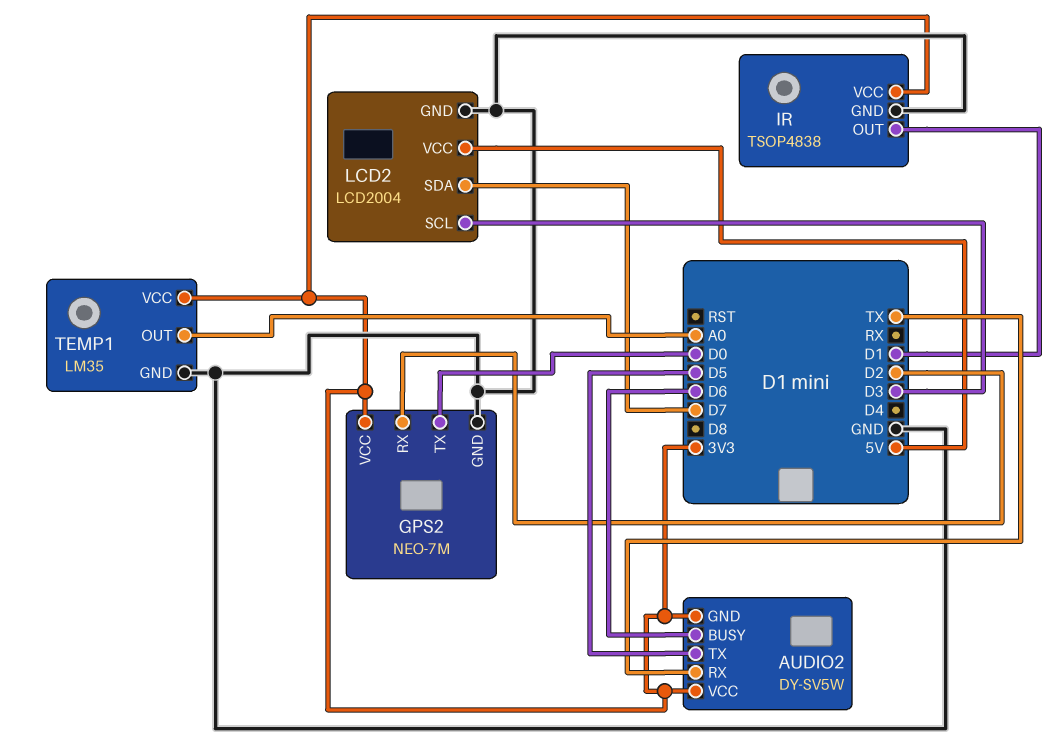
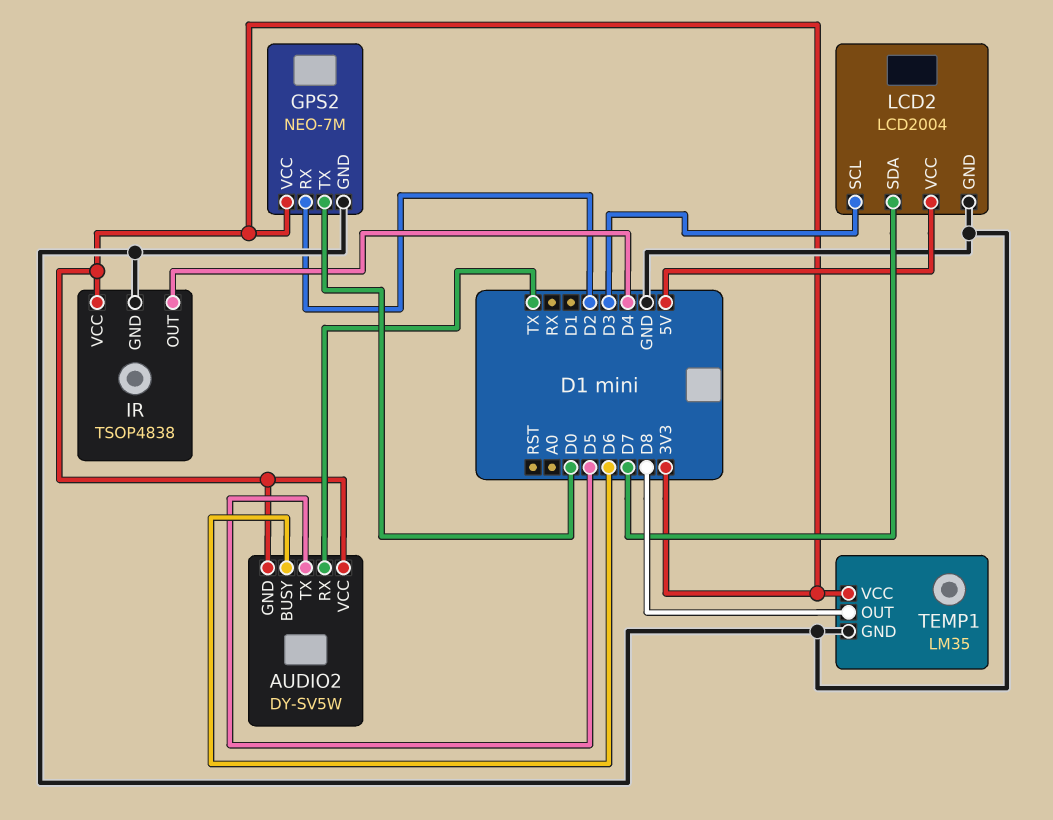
IR pin OUT: D1 -> D4
TEMP1 pin OUT: A0 -> D8

